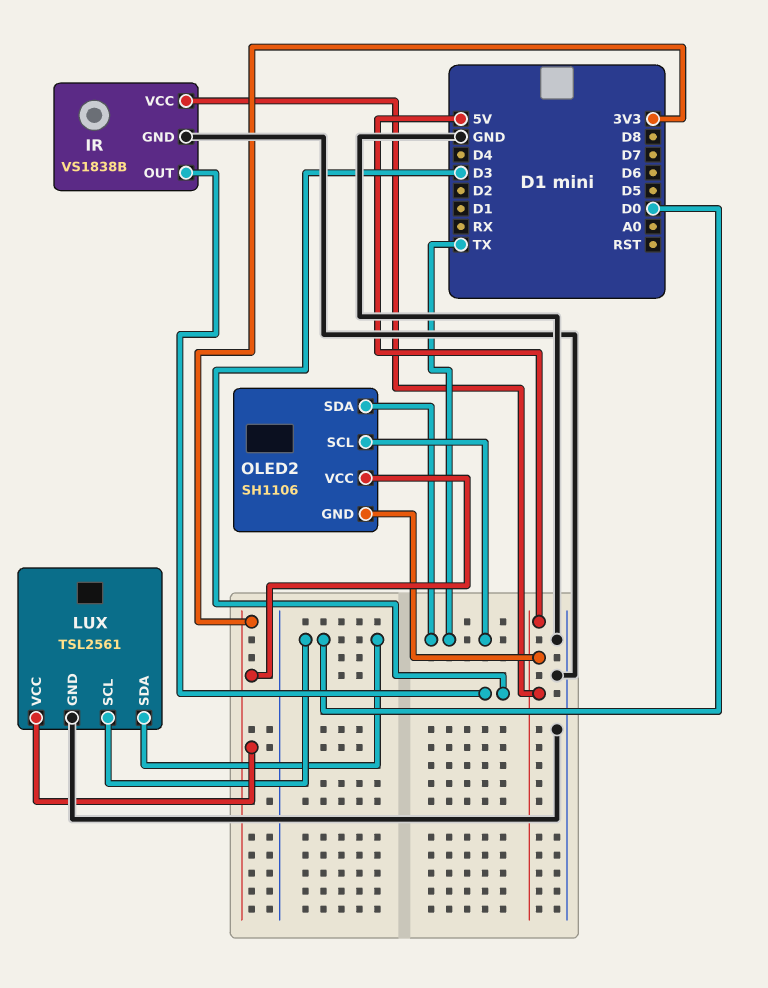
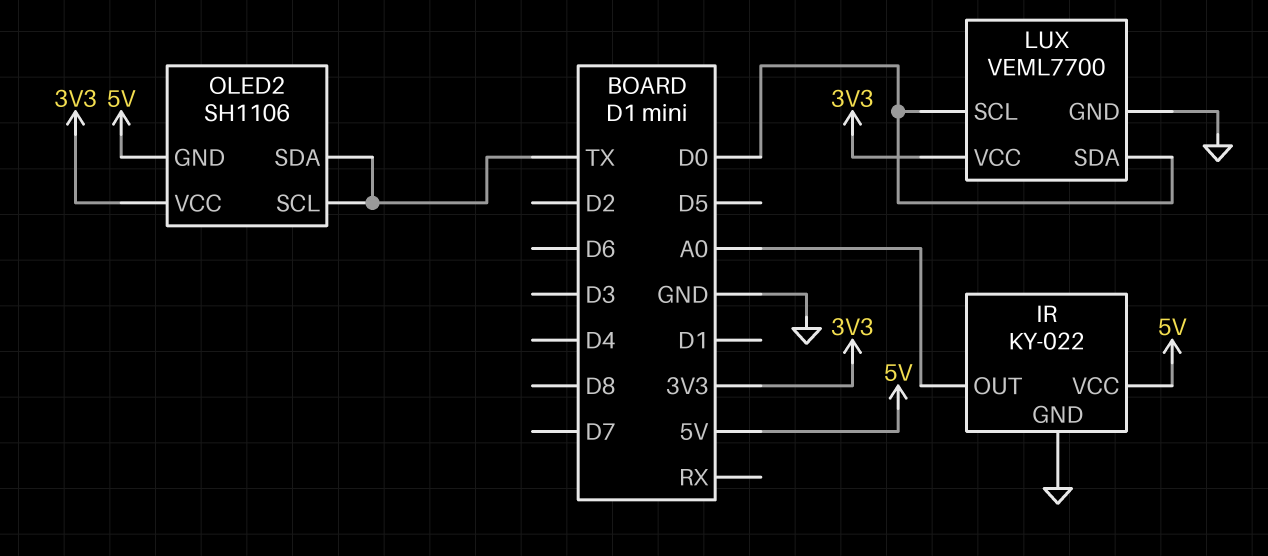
IR: VS1838B -> KY-022
IR pin OUT: D3 -> A0
LUX: TSL2561 -> VEML7700

